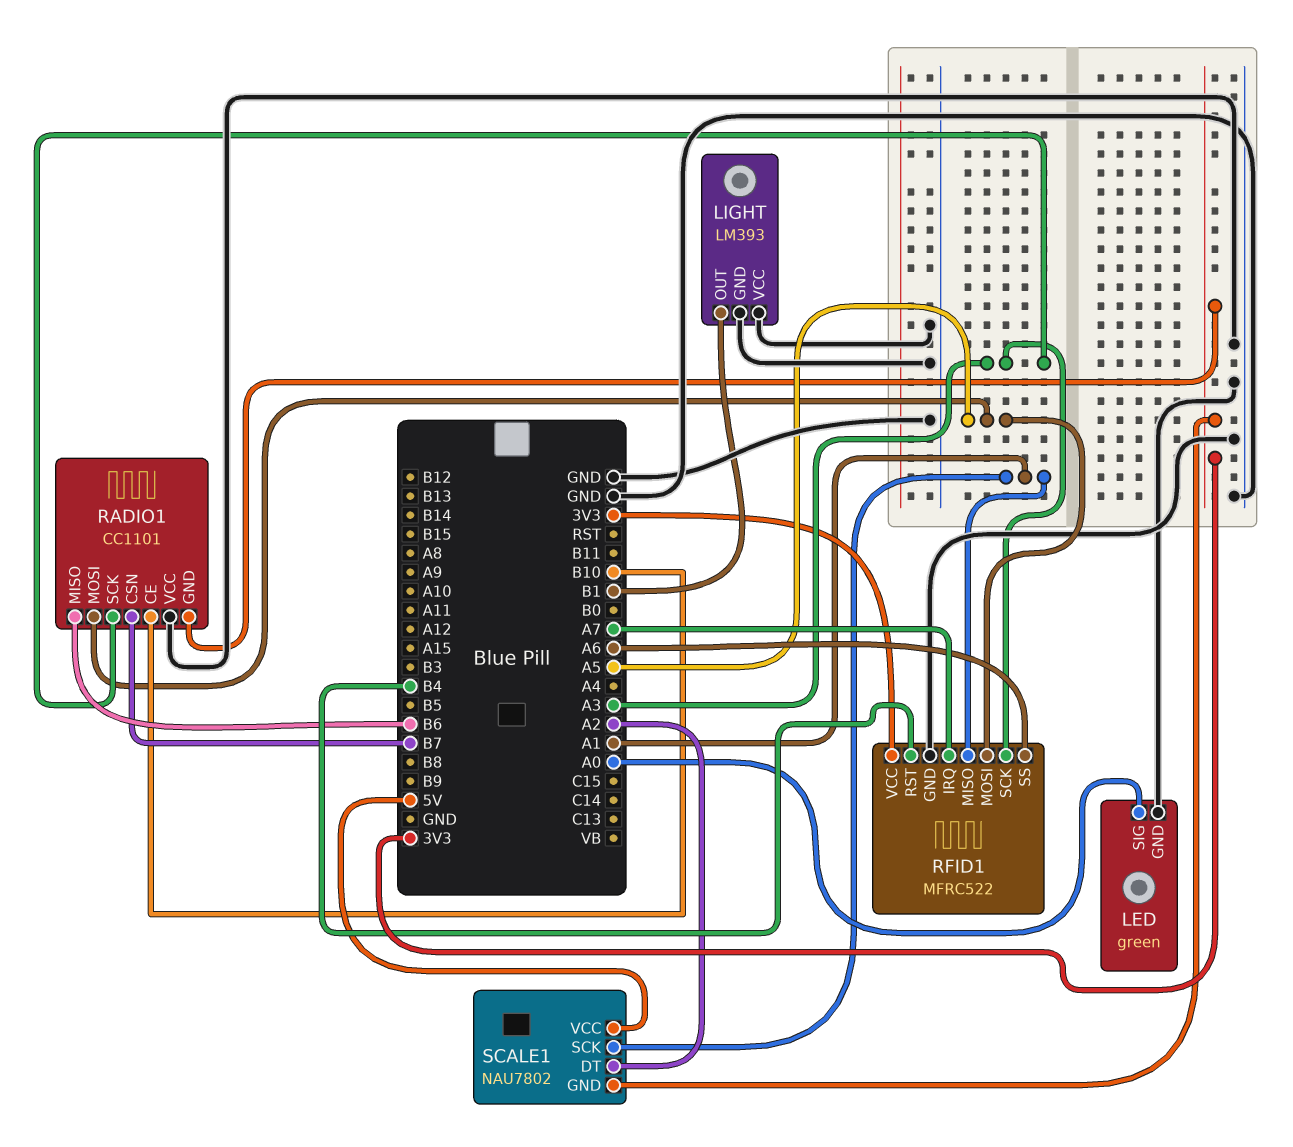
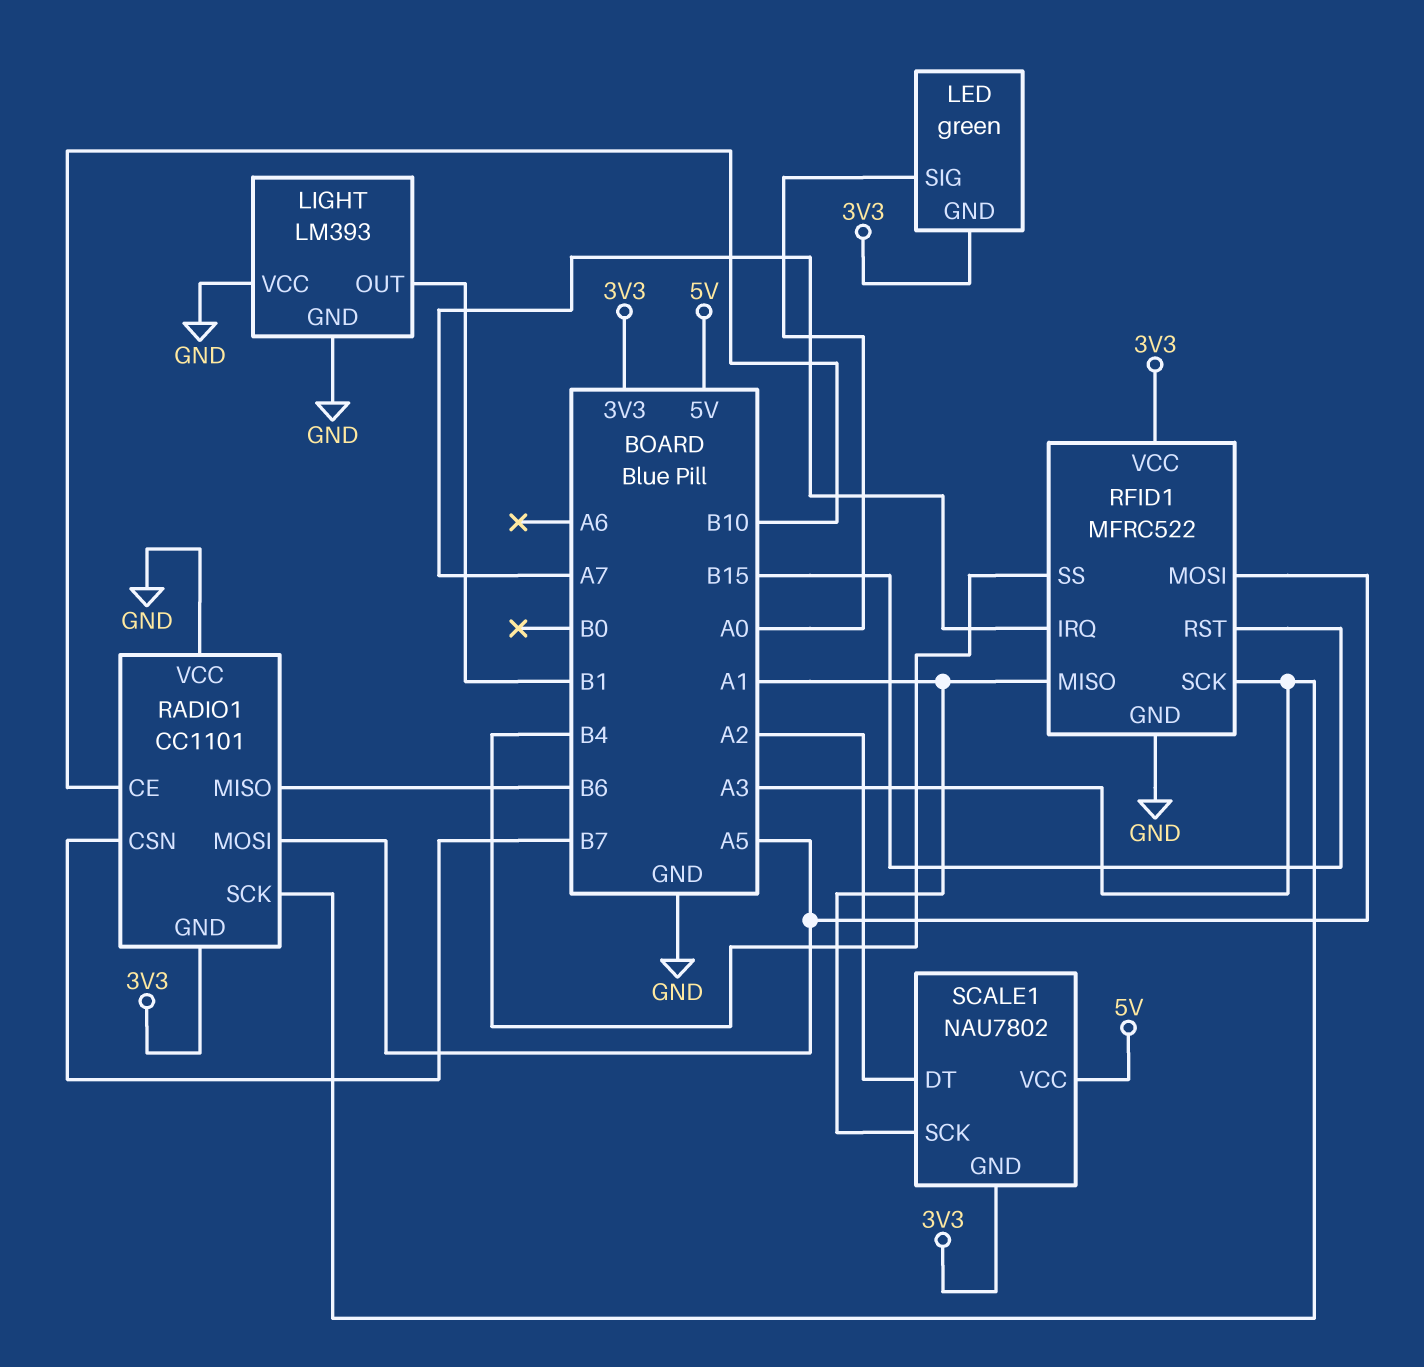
LED pin GND: GND -> 3V3
RFID1 pin RST: B4 -> B15
RFID1 pin SS: A6 -> B4

